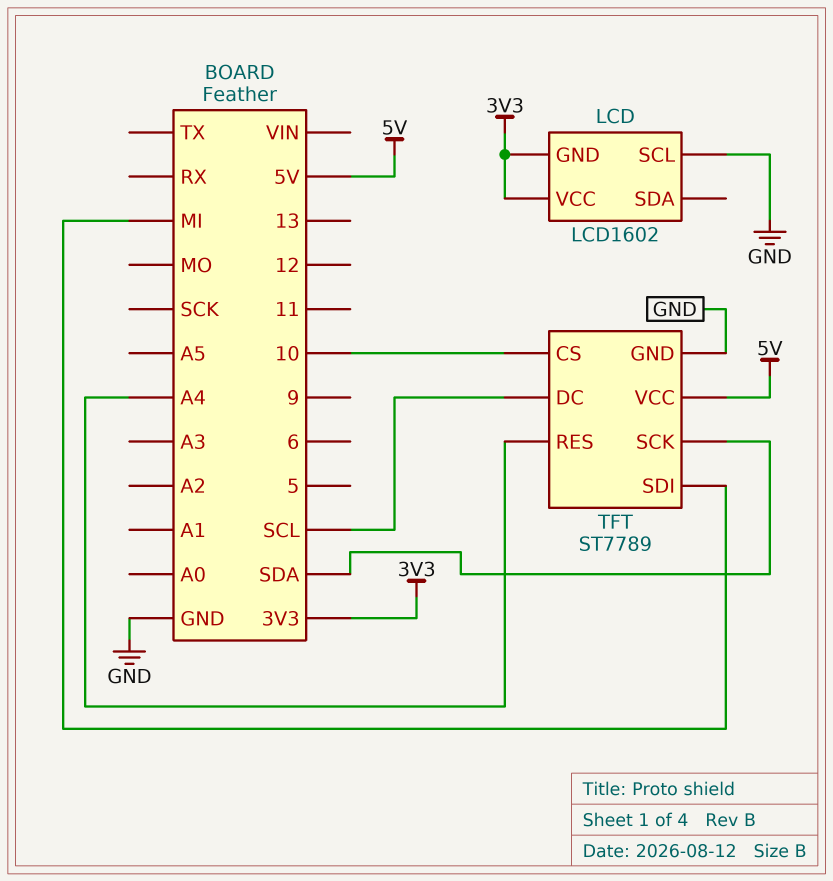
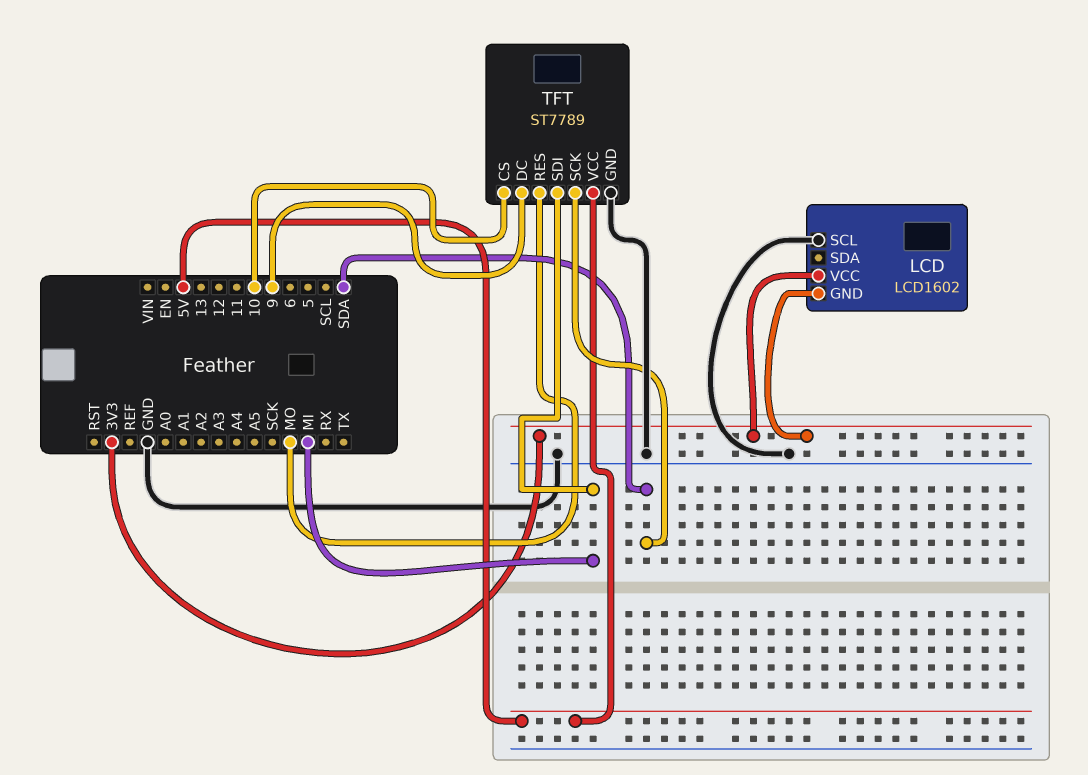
TFT pin DC: SCL -> 9
TFT pin RES: A4 -> MO

